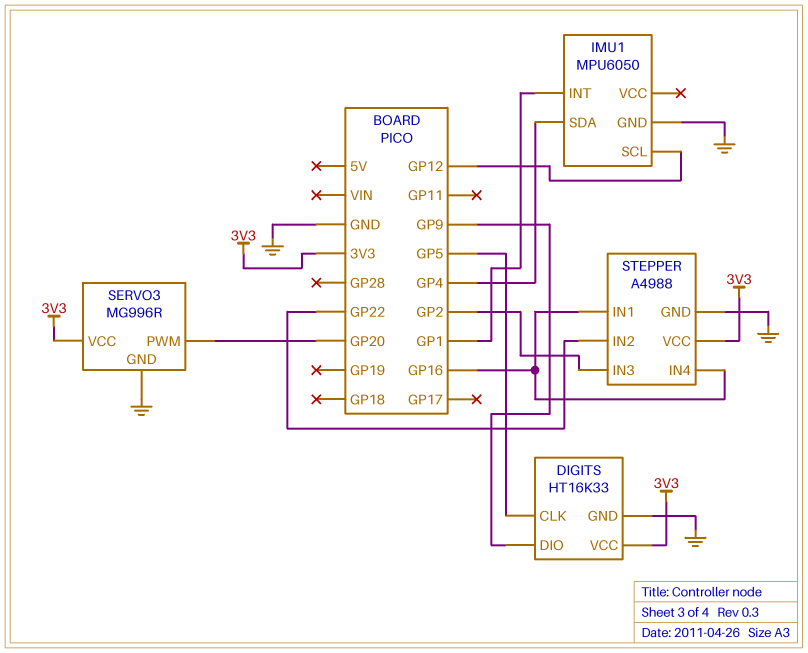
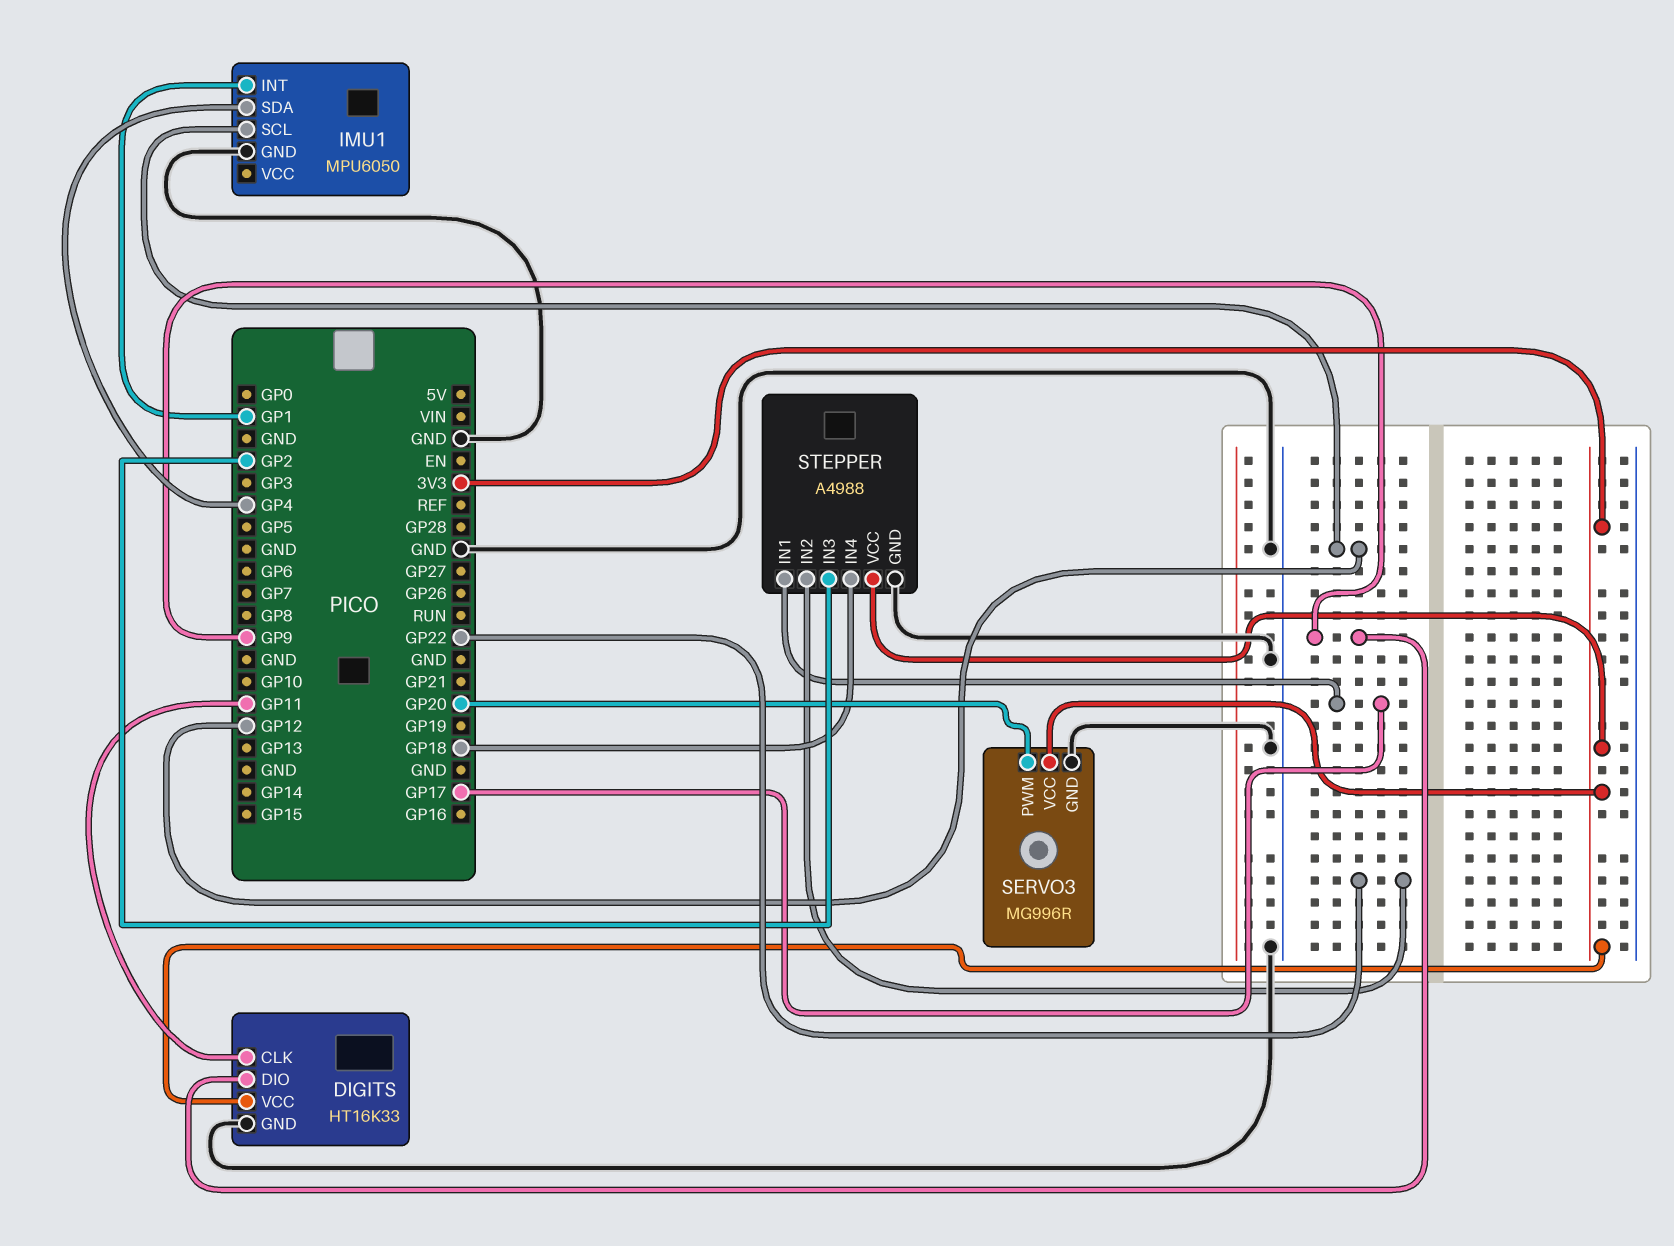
DIGITS pin CLK: GP5 -> GP11
STEPPER pin IN1: GP16 -> GP17
STEPPER pin IN4: GP16 -> GP18

